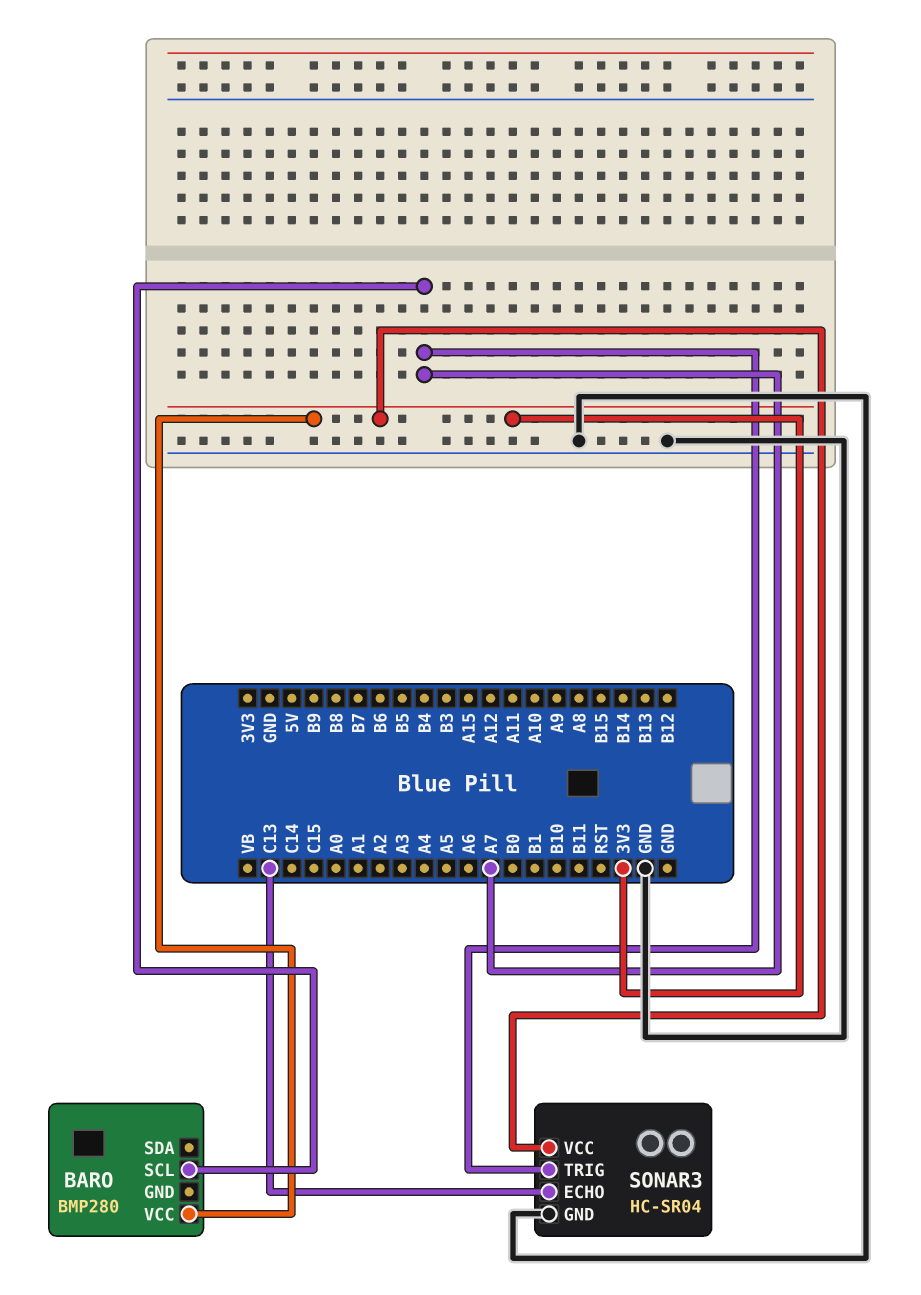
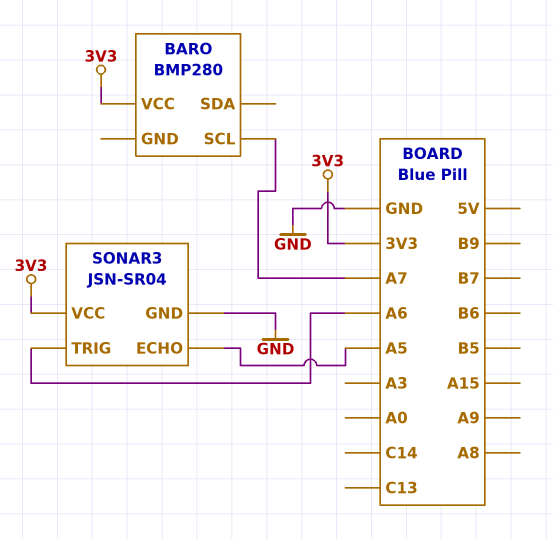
SONAR3: HC-SR04 -> JSN-SR04
SONAR3 pin ECHO: C13 -> A5
SONAR3 pin TRIG: A7 -> A6

